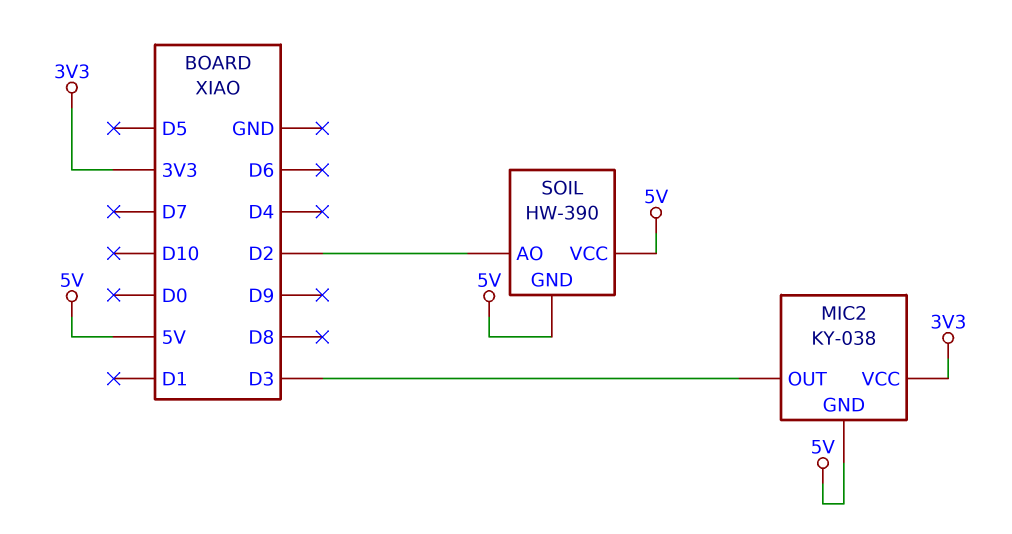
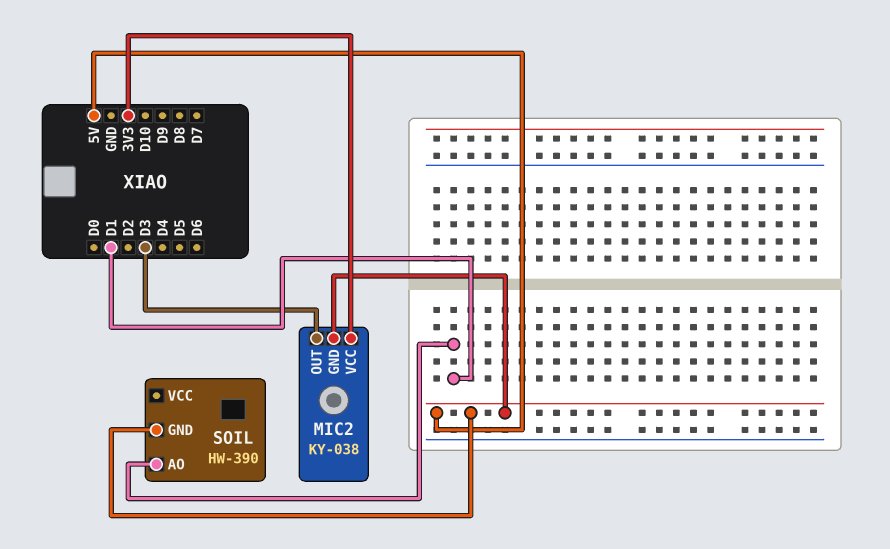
SOIL pin AO: D2 -> D1
SOIL pin VCC: 5V -> none

